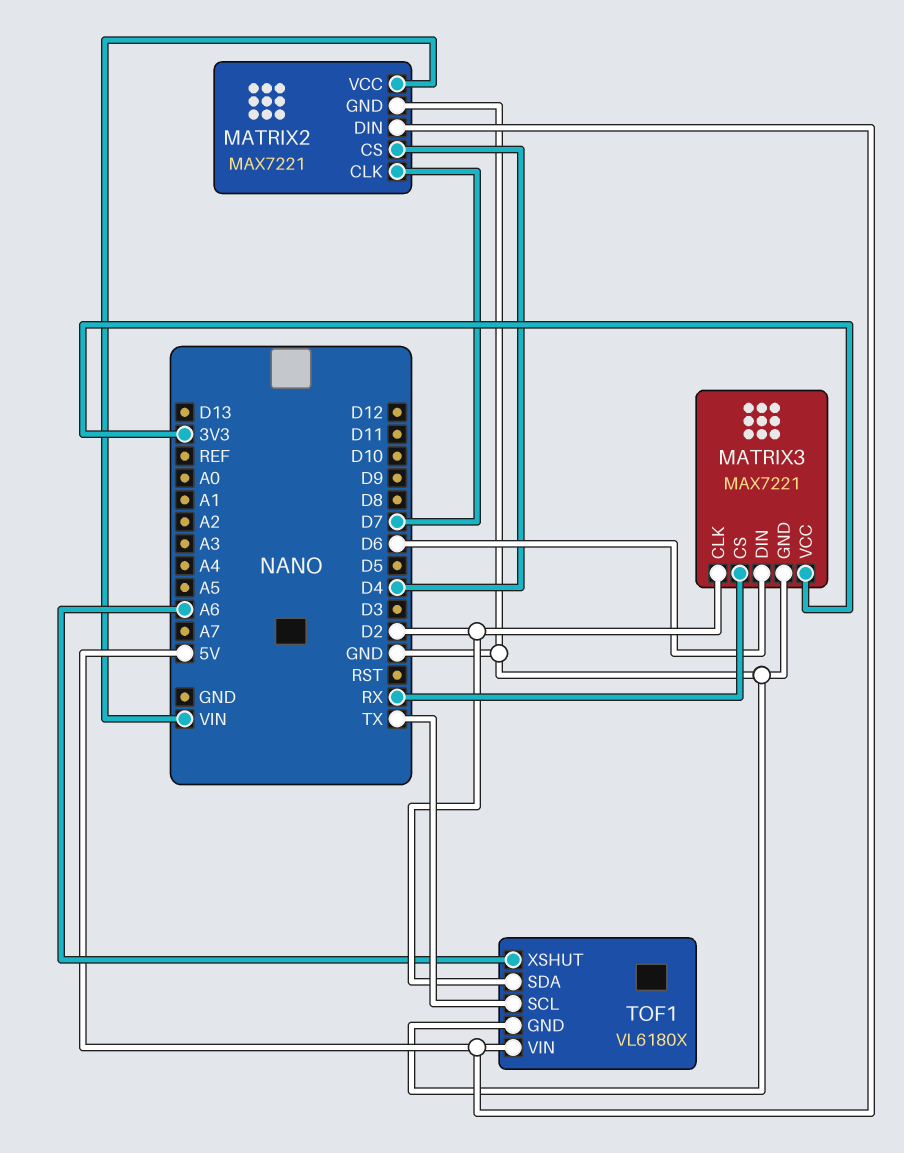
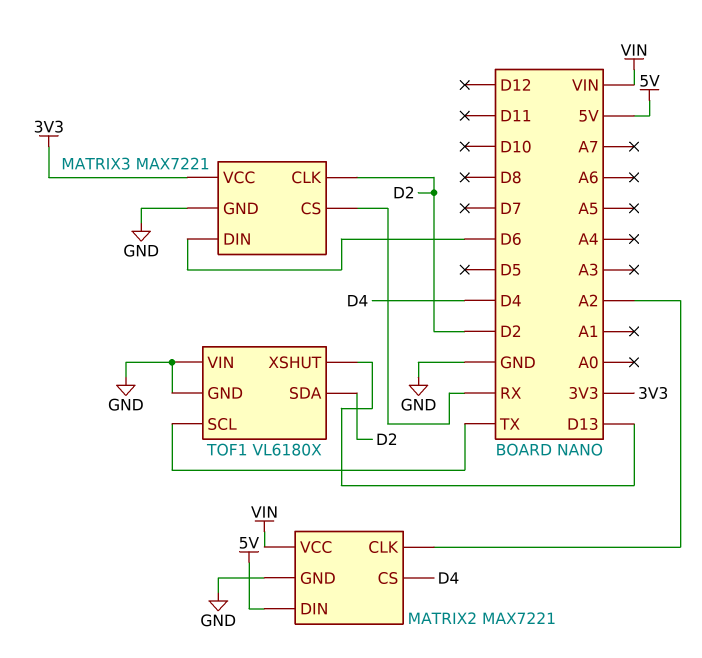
MATRIX2 pin CLK: D7 -> A2
TOF1 pin VIN: 5V -> GND
TOF1 pin XSHUT: A6 -> D13

